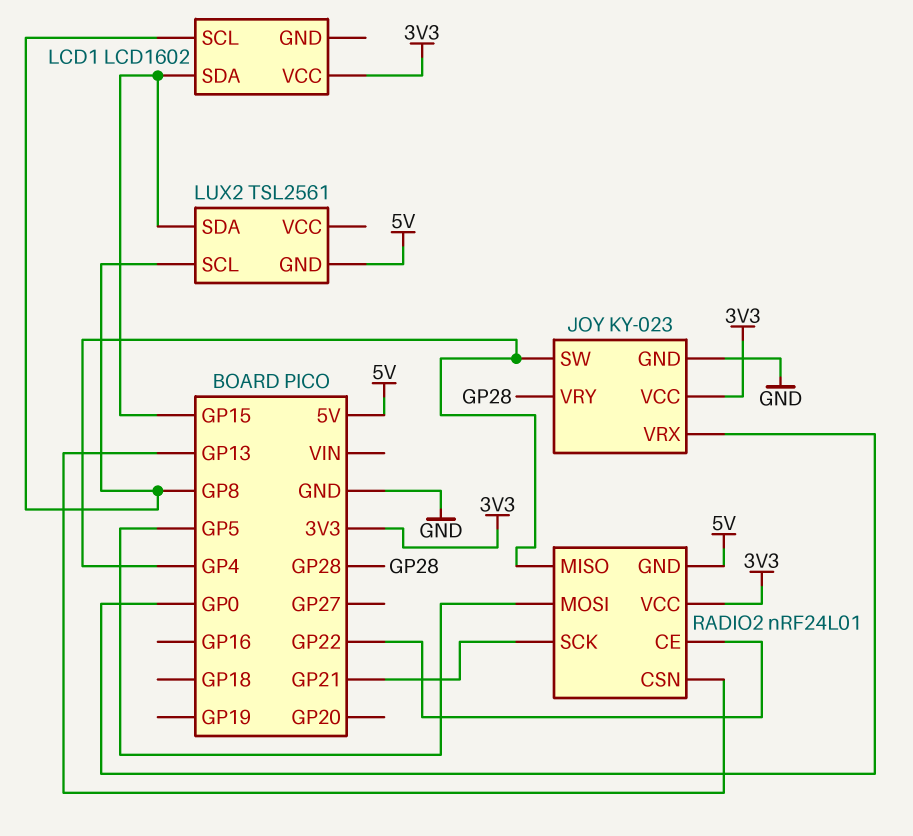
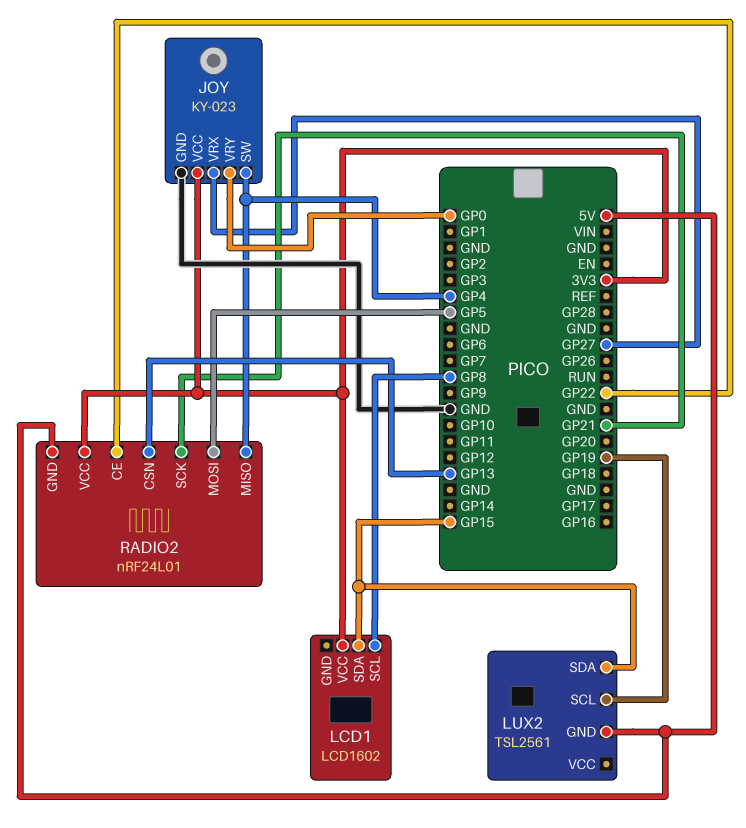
JOY pin VRX: GP0 -> GP27
JOY pin VRY: GP28 -> GP0
LUX2 pin SCL: GP8 -> GP19

